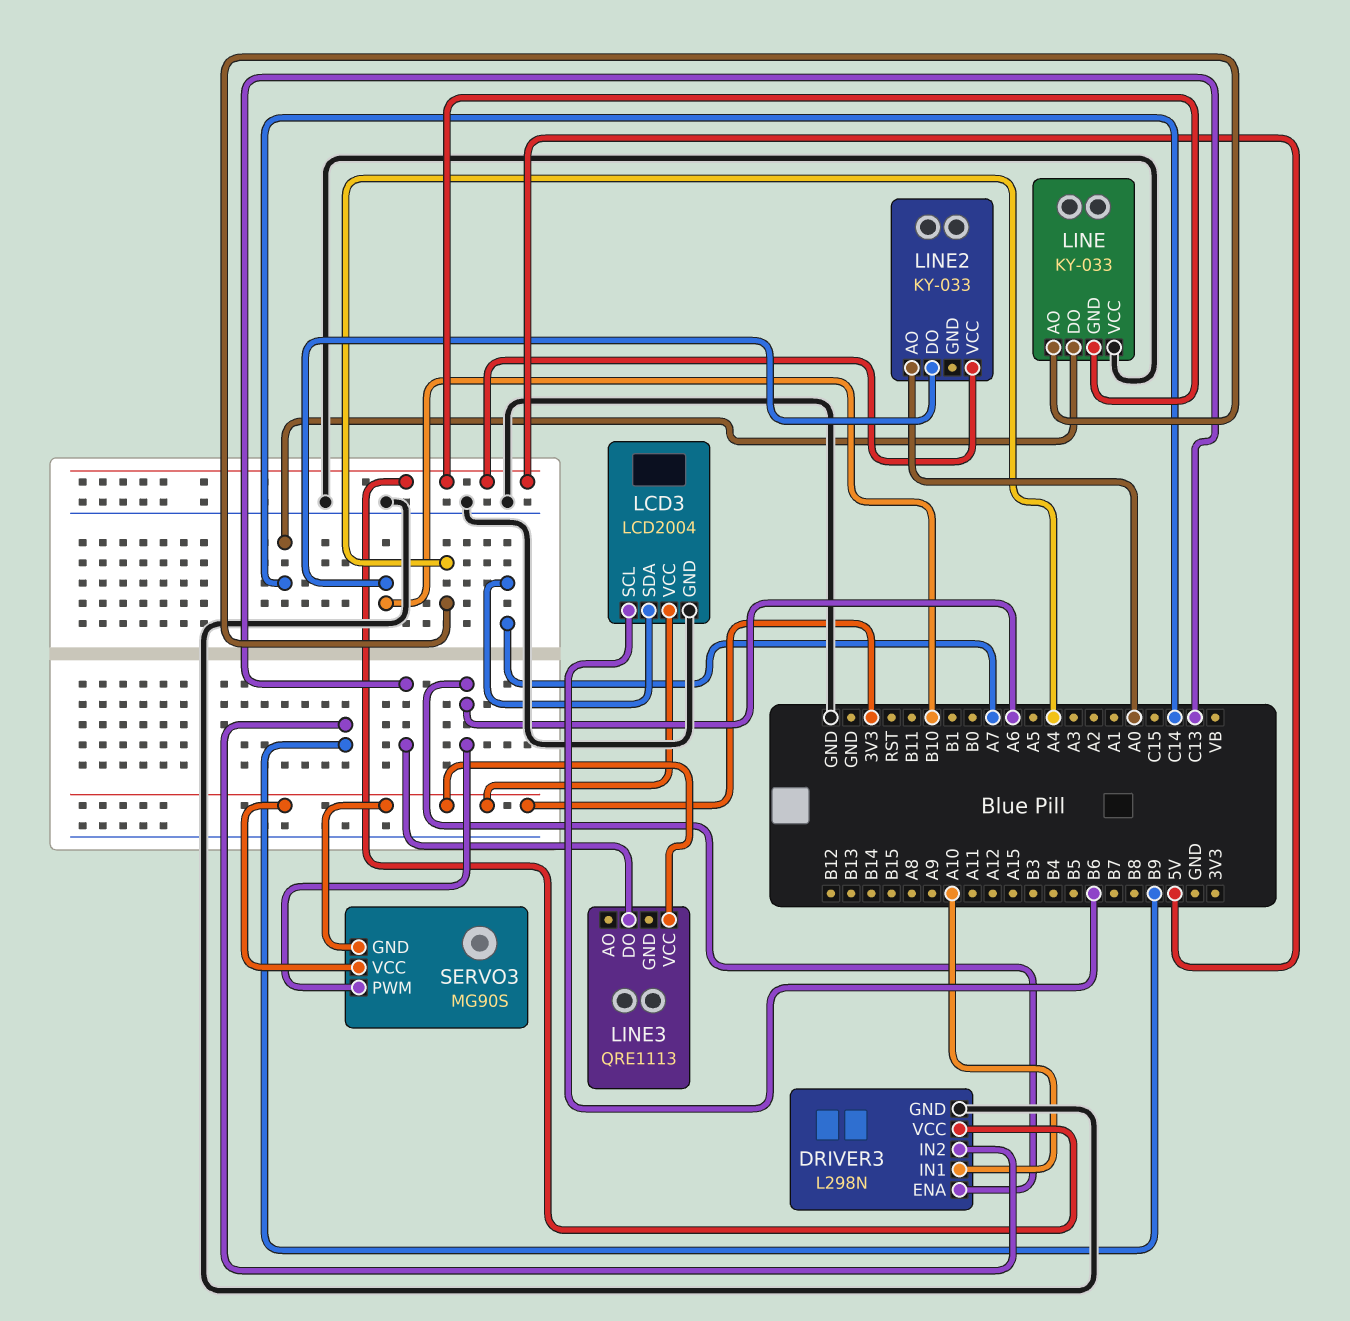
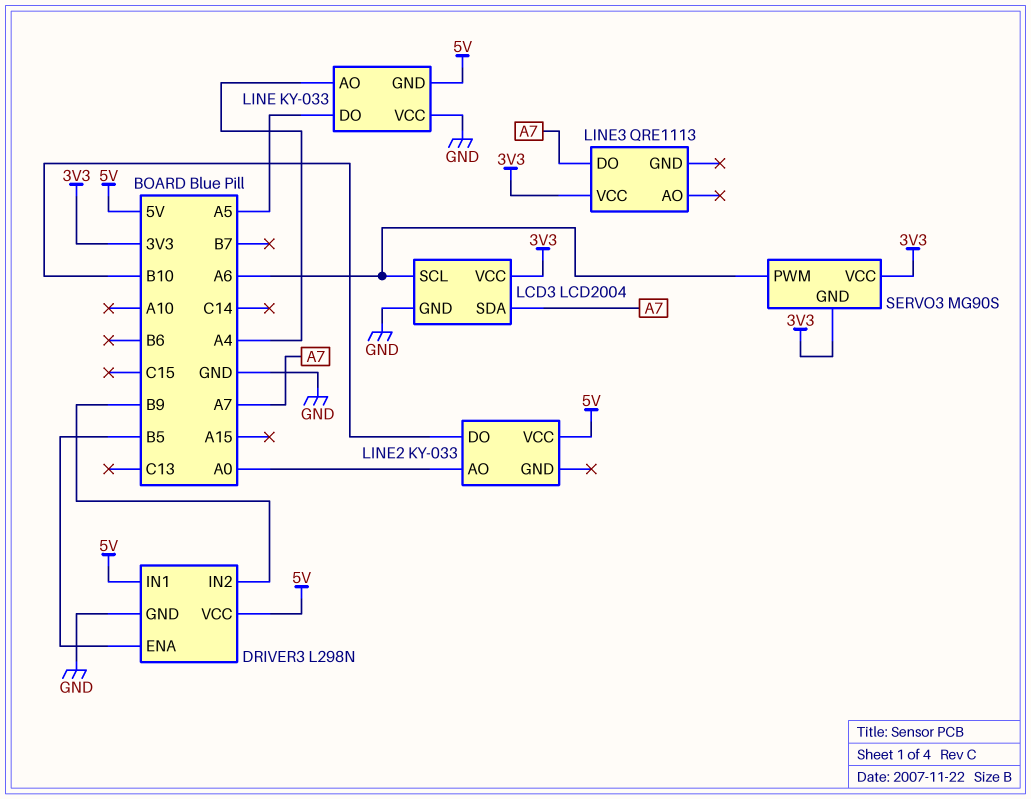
DRIVER3 pin ENA: A6 -> B5
DRIVER3 pin IN1: A10 -> 5V
LCD3 pin SCL: B6 -> A6
LINE pin DO: C14 -> A5
LINE3 pin DO: C13 -> A7

